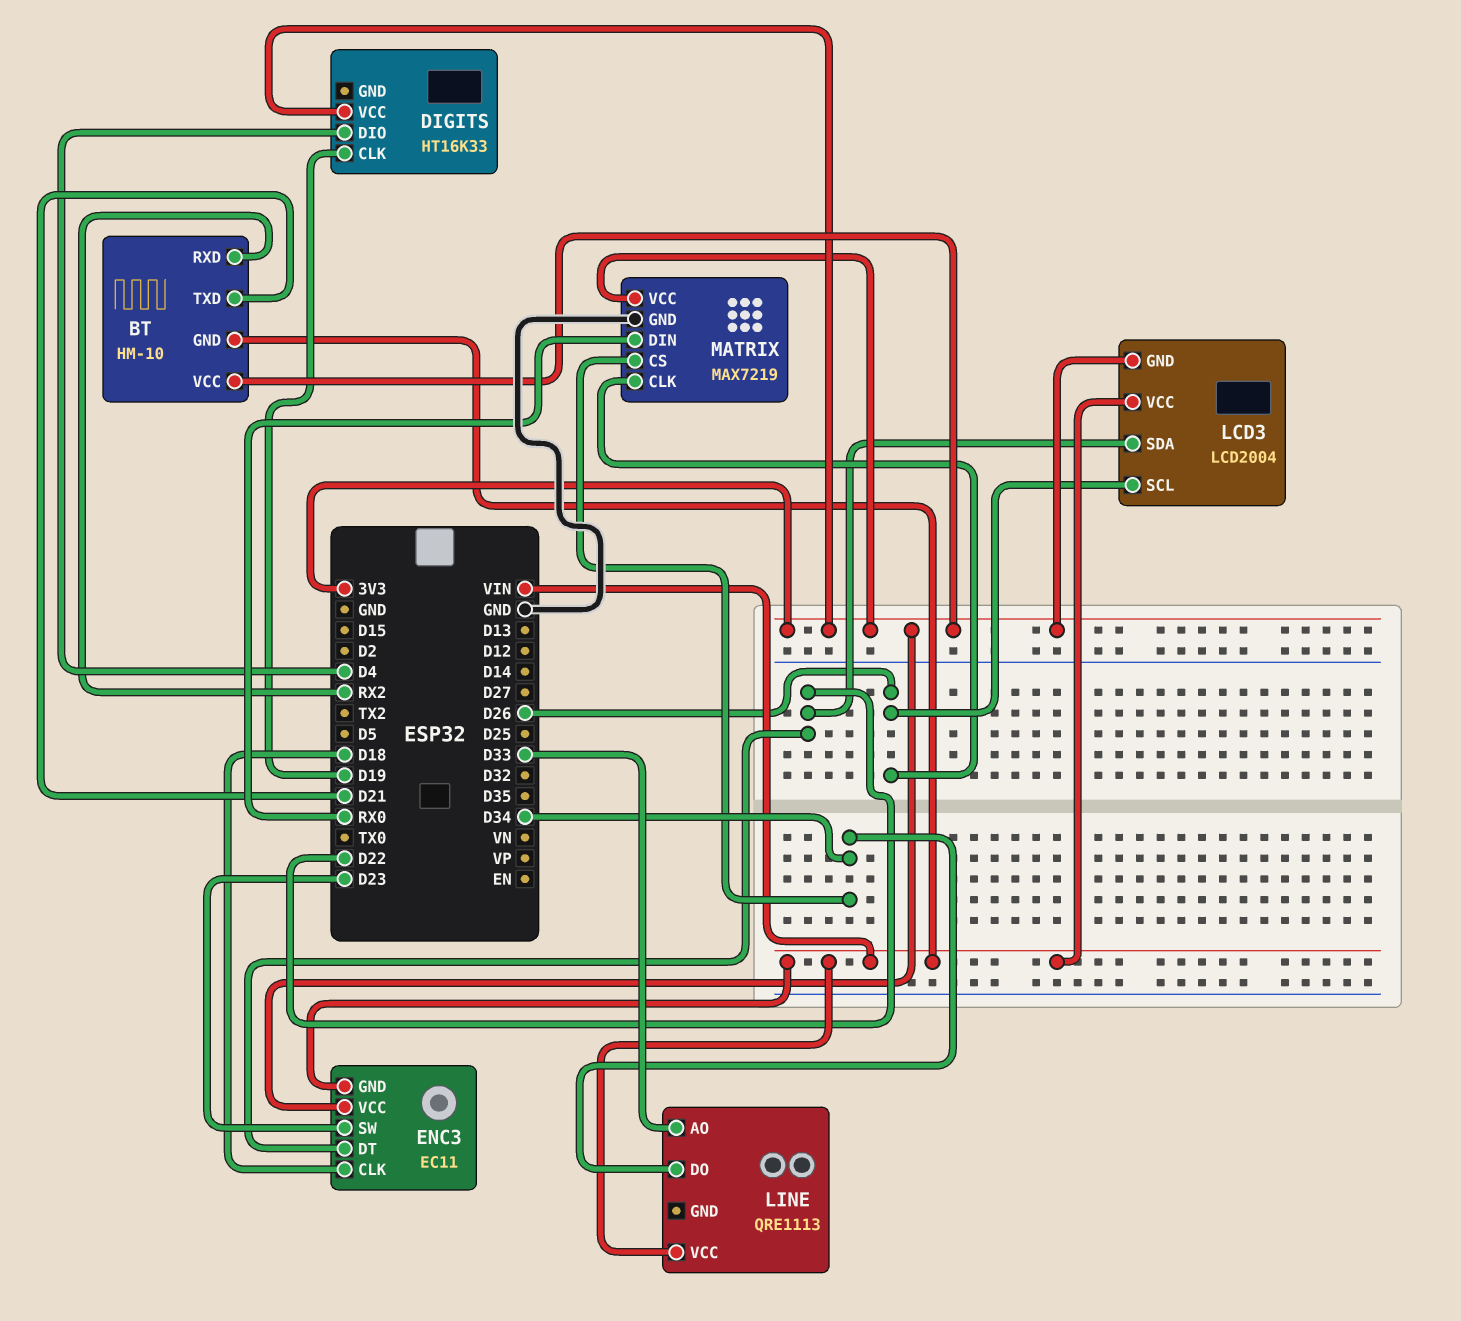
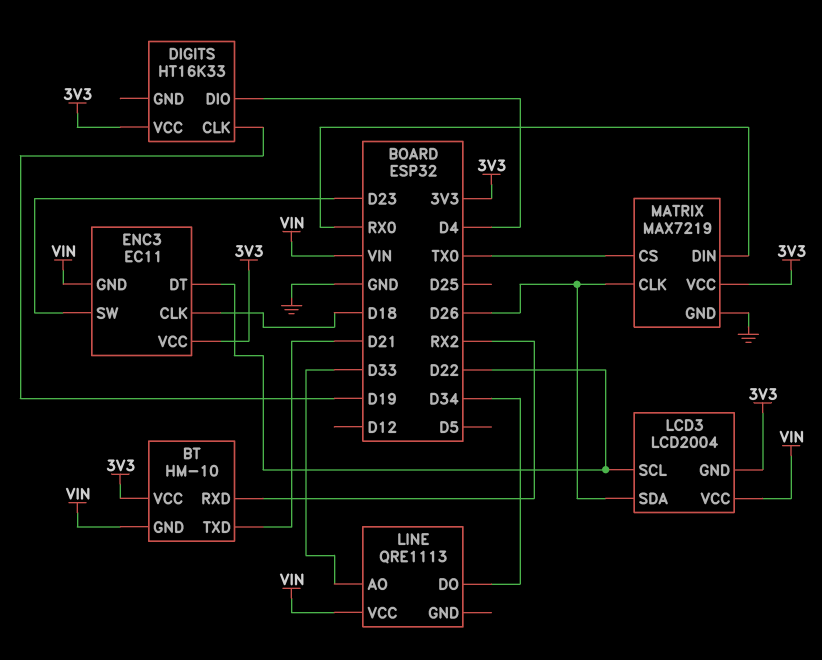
LCD3 pin SCL: D26 -> D22
LCD3 pin SDA: D22 -> D26
MATRIX pin CS: D34 -> TX0

